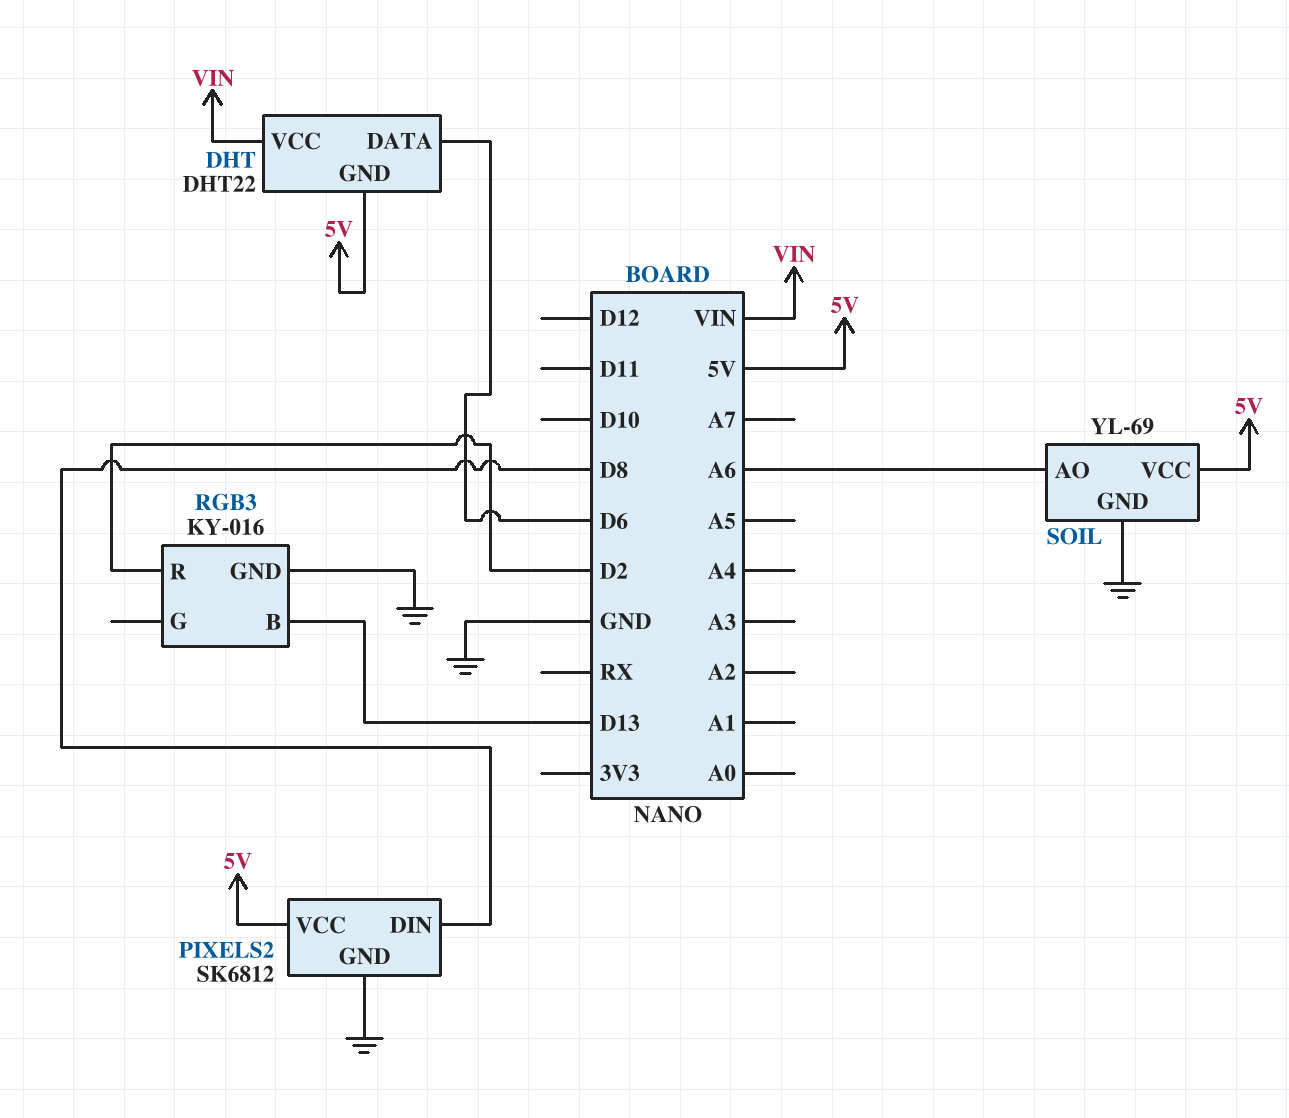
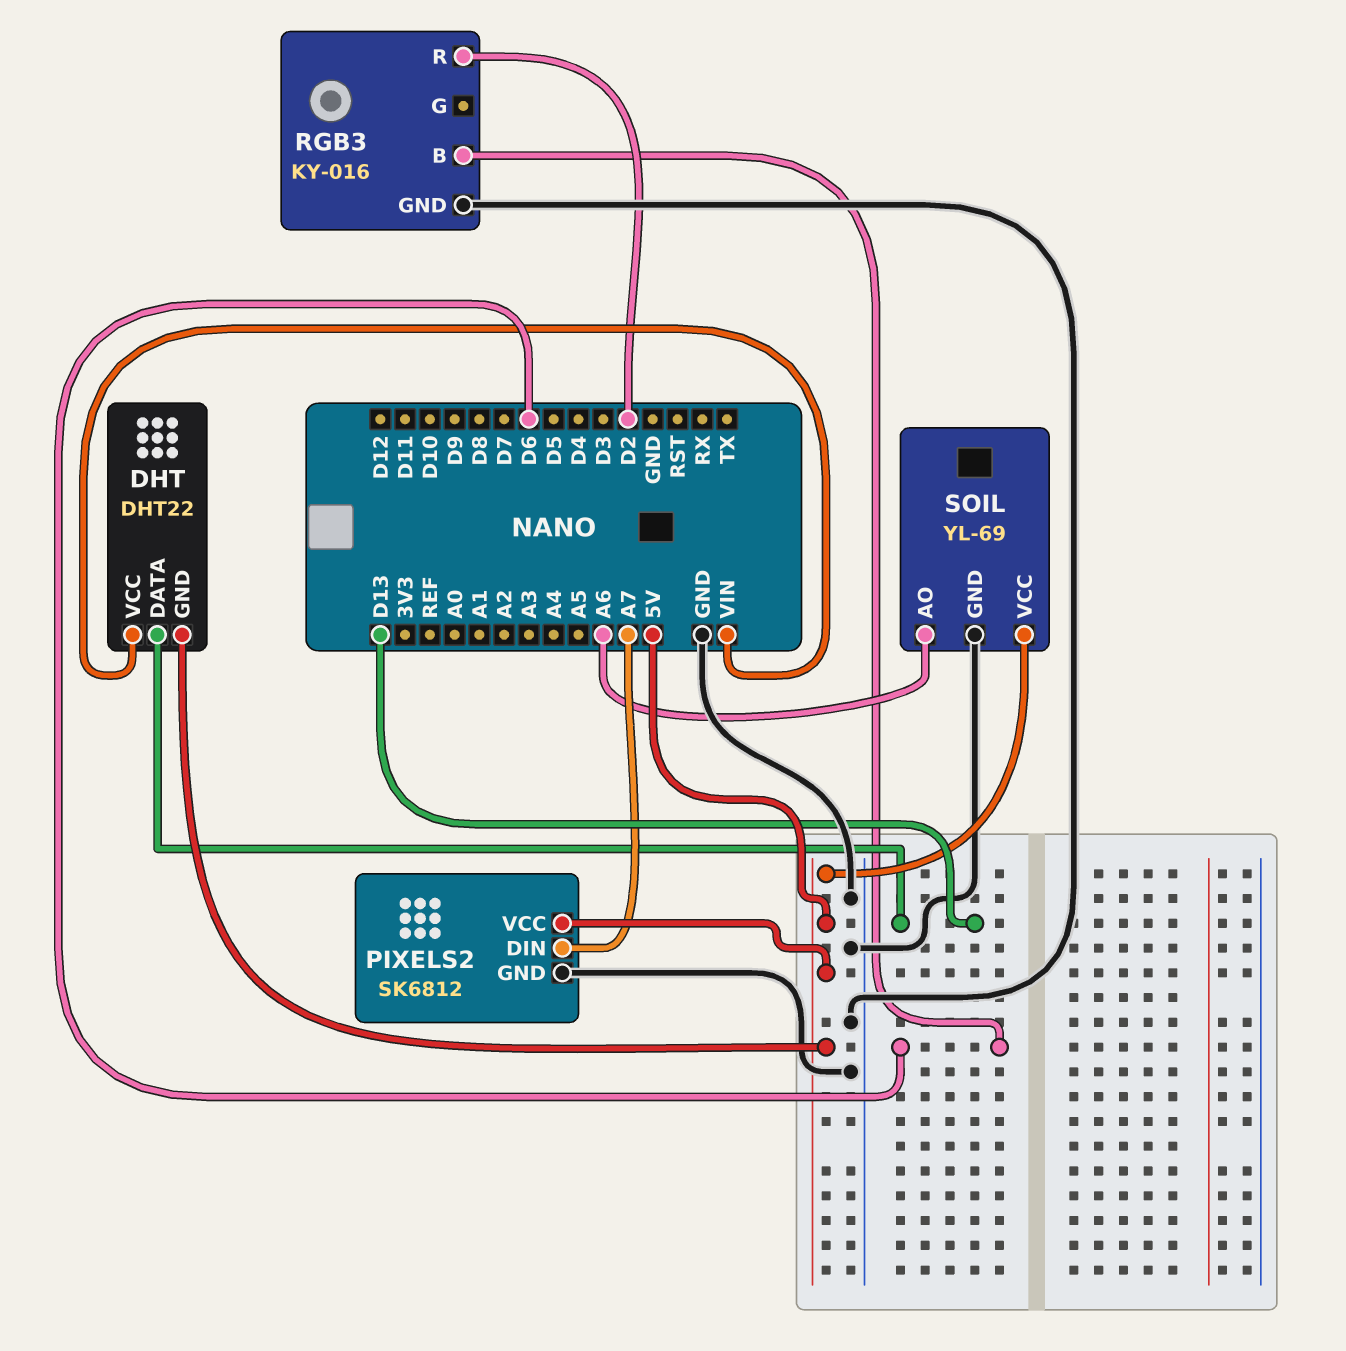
DHT pin DATA: D6 -> D13
PIXELS2 pin DIN: D8 -> A7
RGB3 pin B: D13 -> D6

